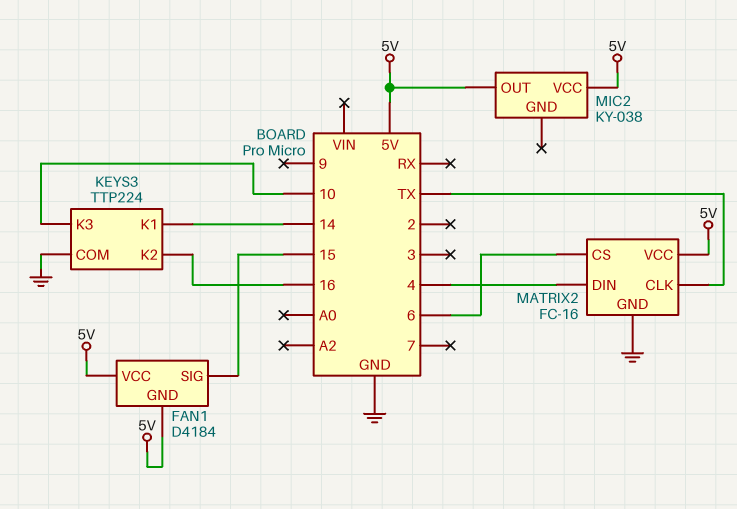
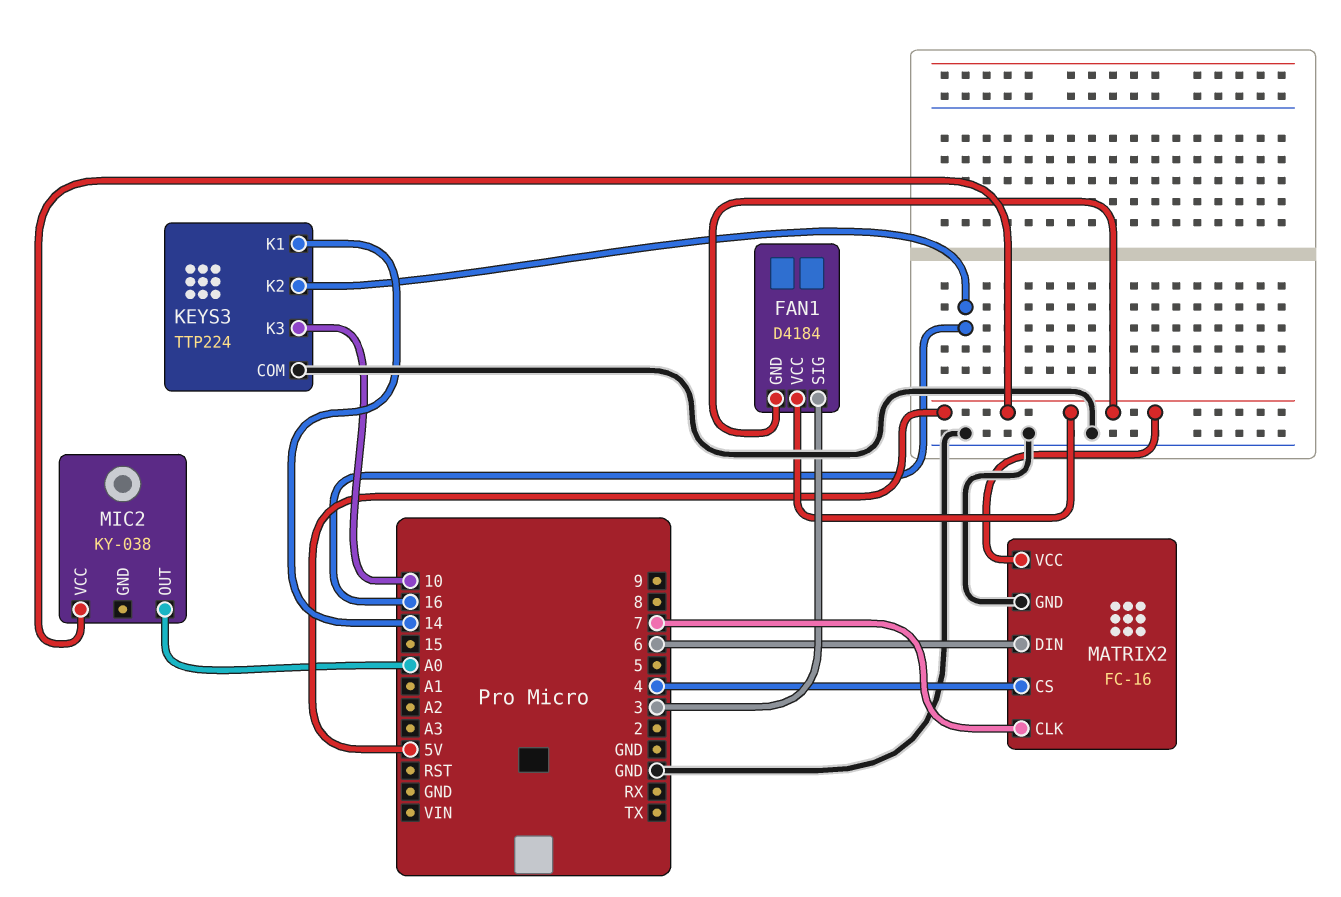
FAN1 pin SIG: 15 -> 3
MATRIX2 pin CLK: TX -> 7
MATRIX2 pin CS: 6 -> 4
MATRIX2 pin DIN: 4 -> 6
MIC2 pin OUT: 5V -> A0

